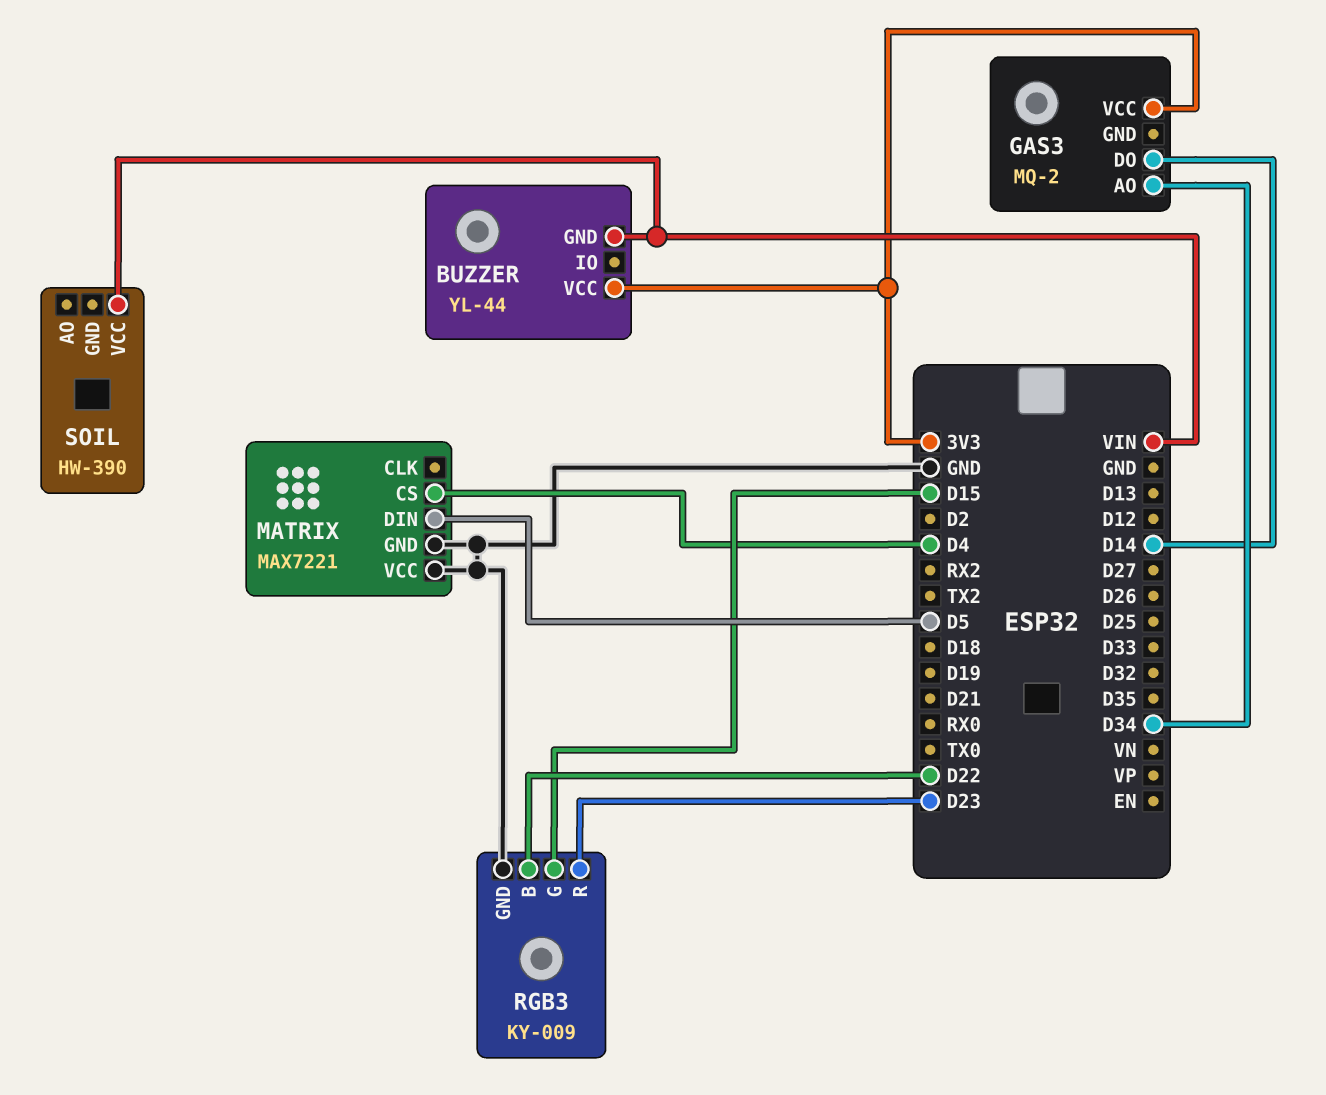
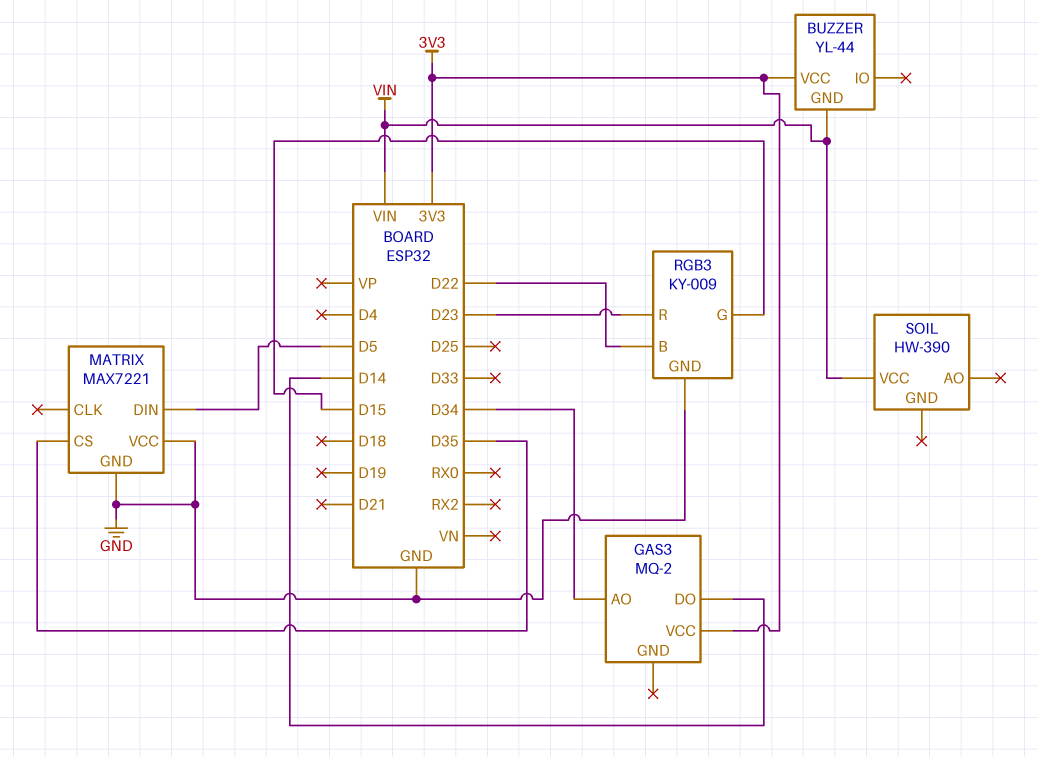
MATRIX pin CS: D4 -> D35

